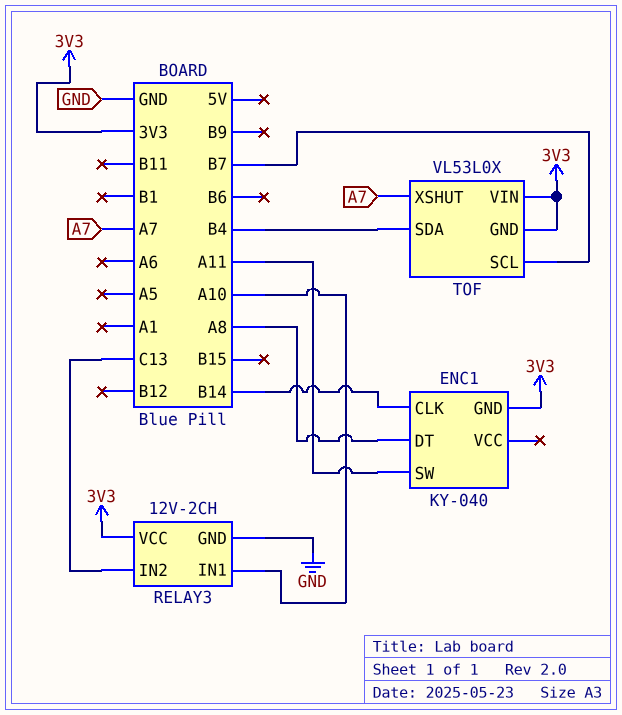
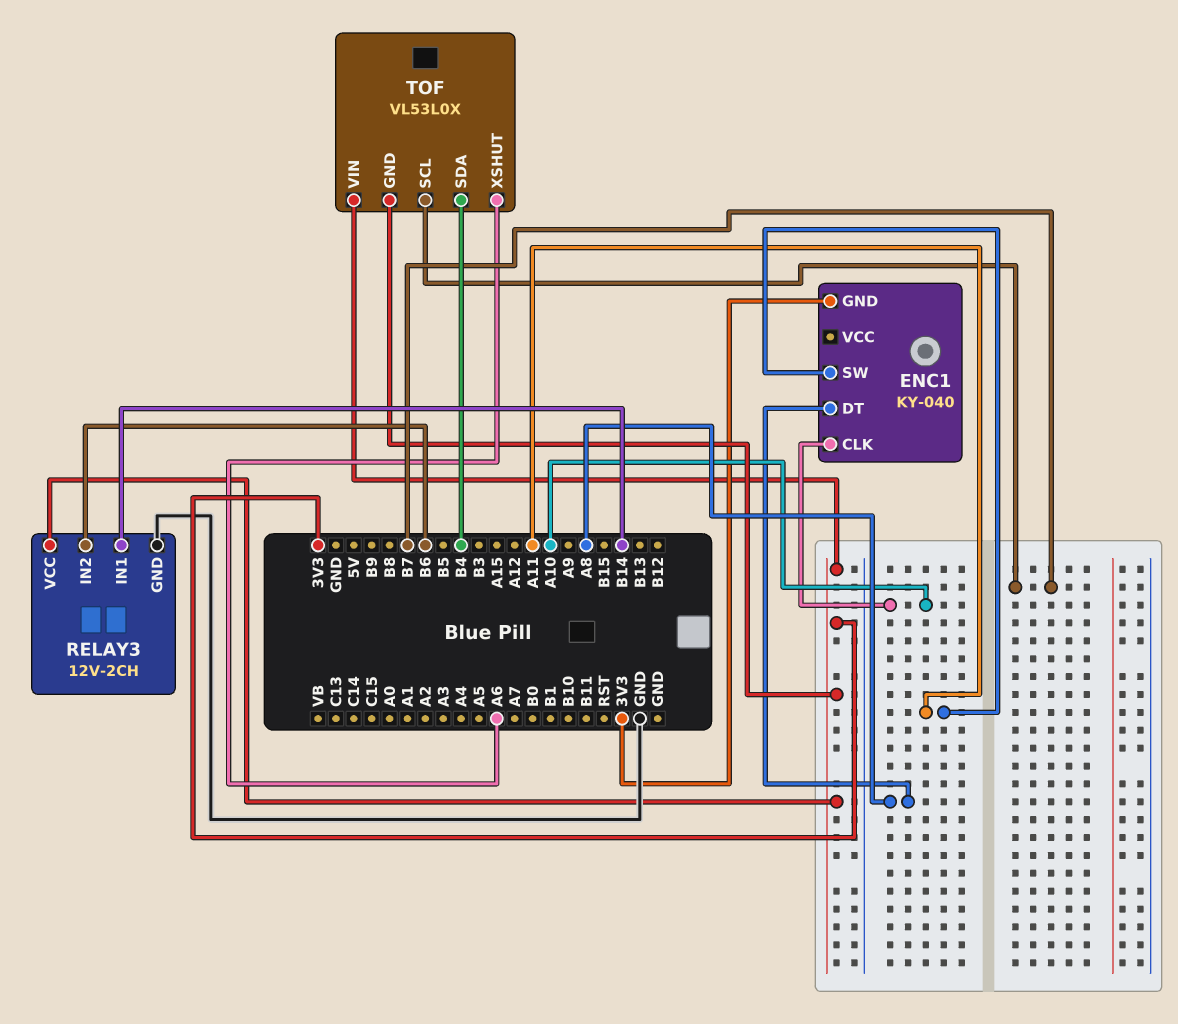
ENC1 pin CLK: B14 -> A10
RELAY3 pin IN1: A10 -> B14
RELAY3 pin IN2: C13 -> B6
TOF pin XSHUT: A7 -> A6

